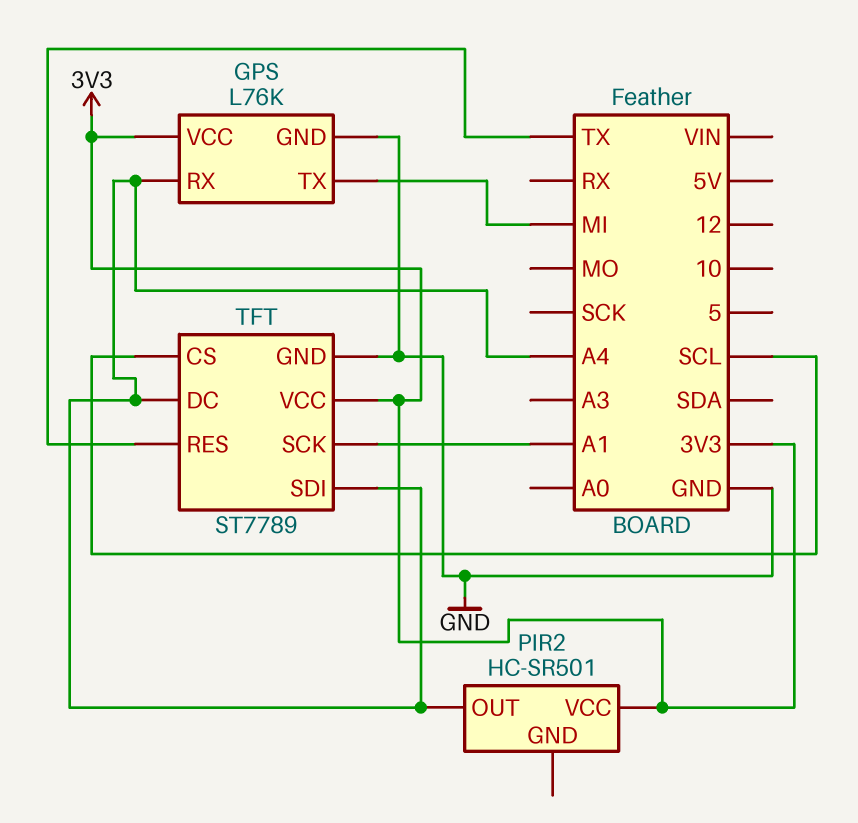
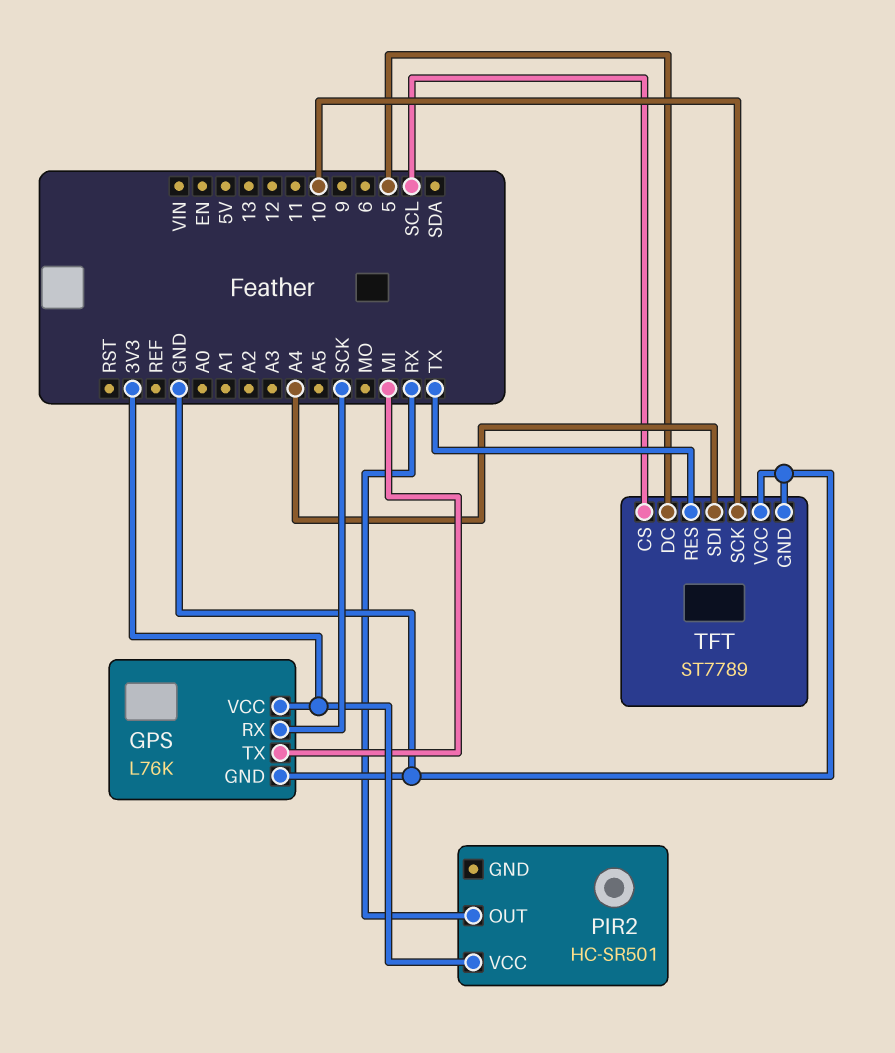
GPS pin RX: A4 -> SCK
PIR2 pin OUT: A4 -> RX
TFT pin DC: A4 -> 5
TFT pin SCK: A1 -> 10
TFT pin VCC: 3V3 -> GND

